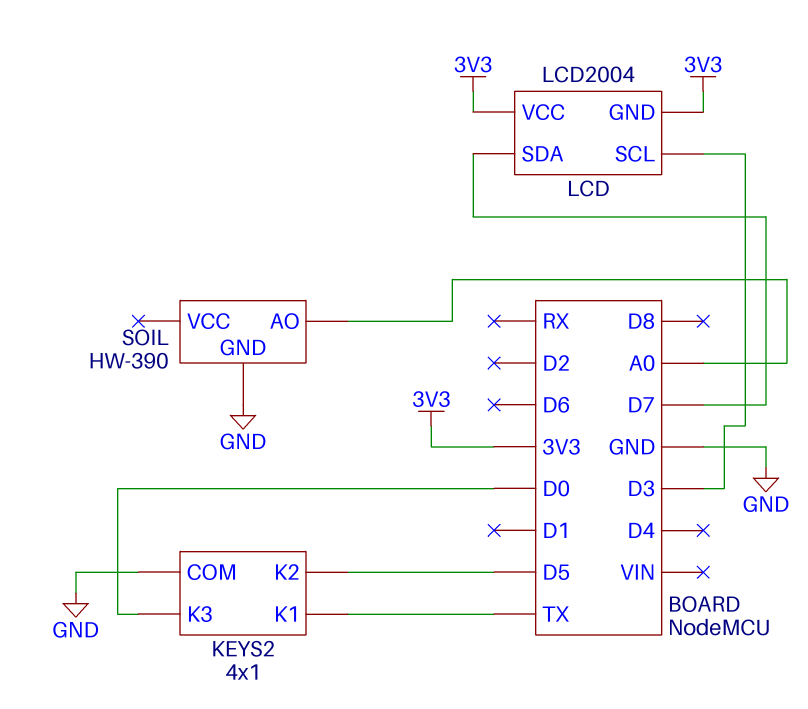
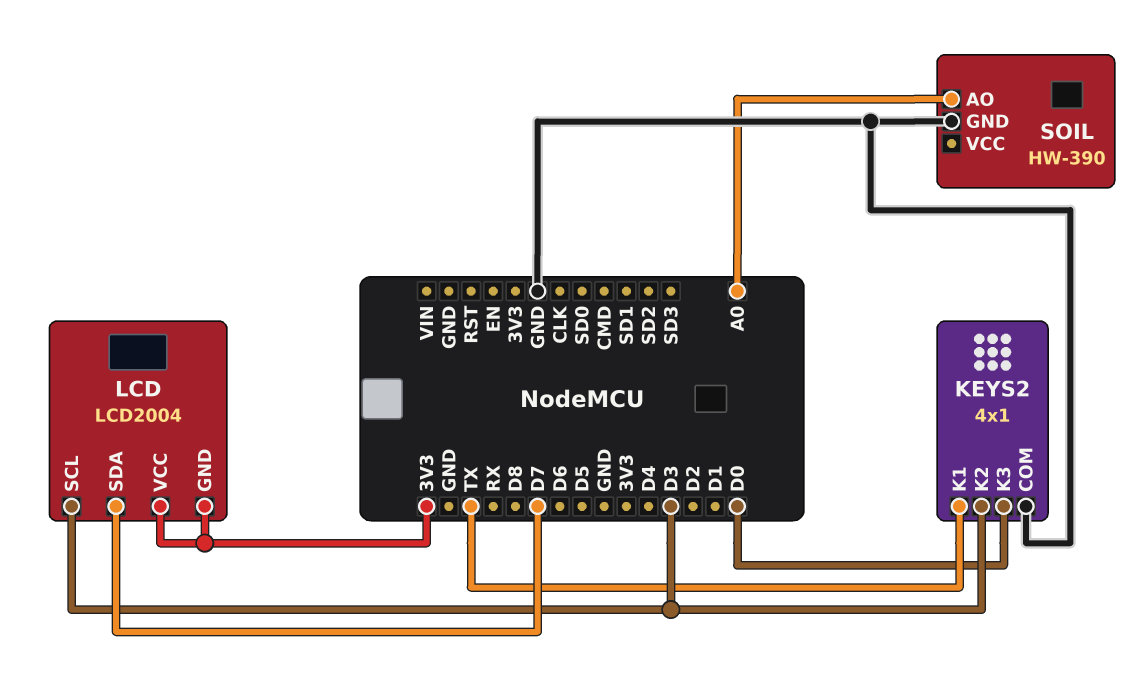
KEYS2 pin K2: D5 -> D3

